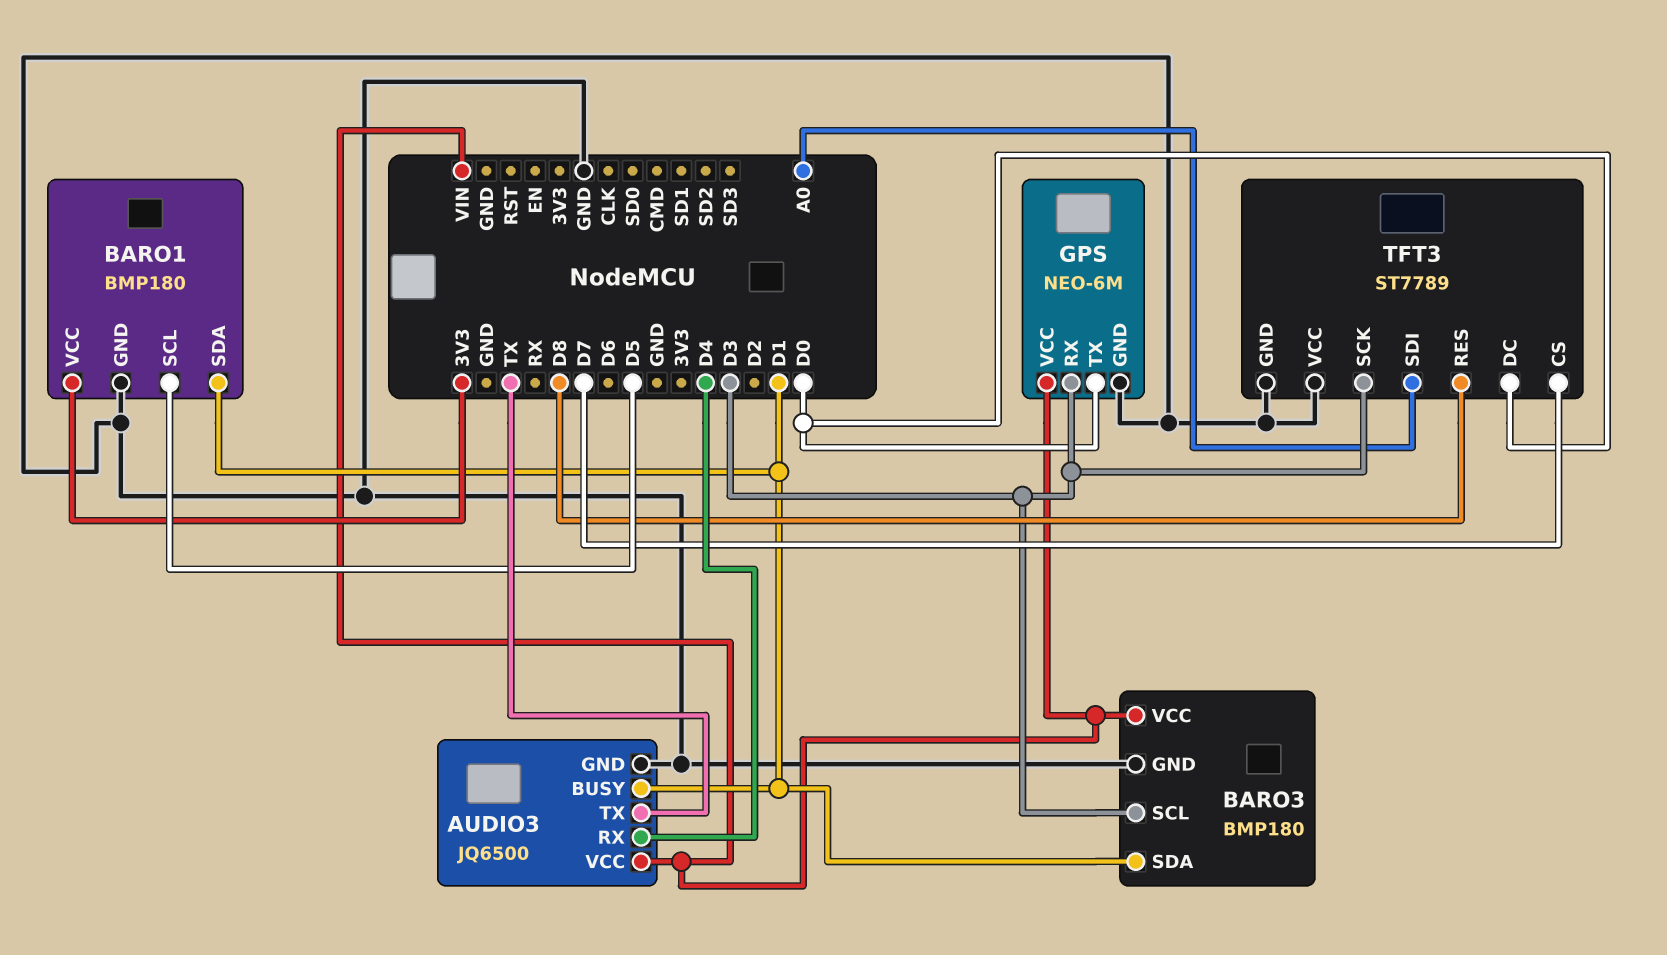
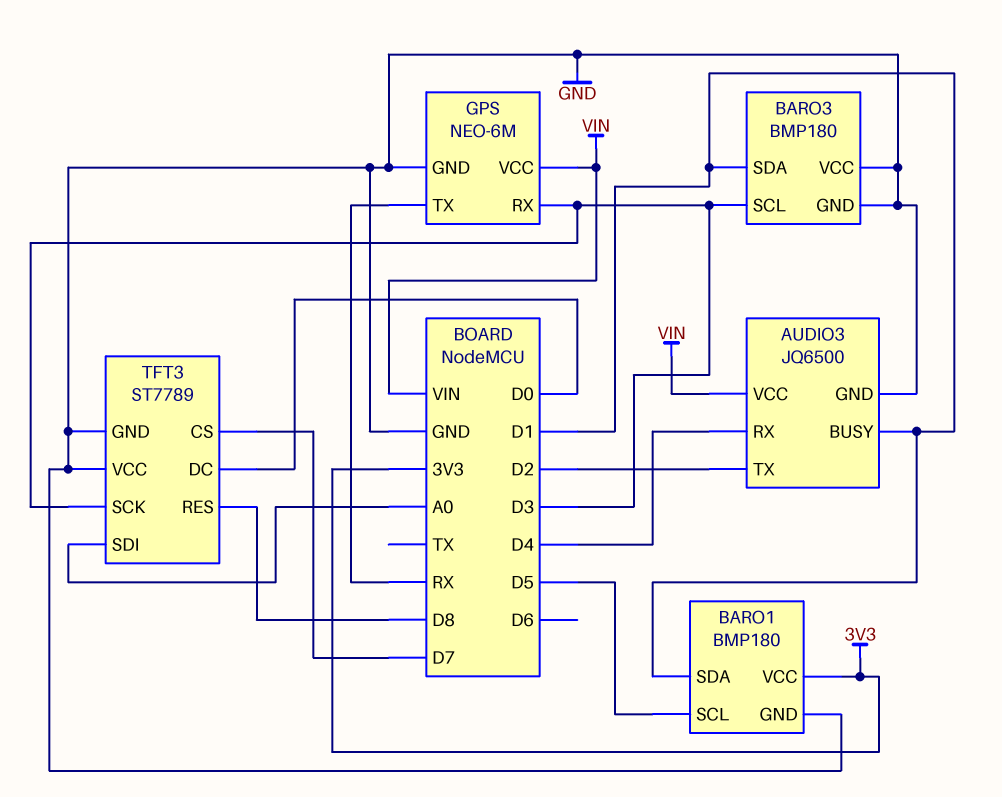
AUDIO3 pin TX: TX -> D2
BARO3 pin VCC: VIN -> GND
GPS pin TX: D0 -> RX

